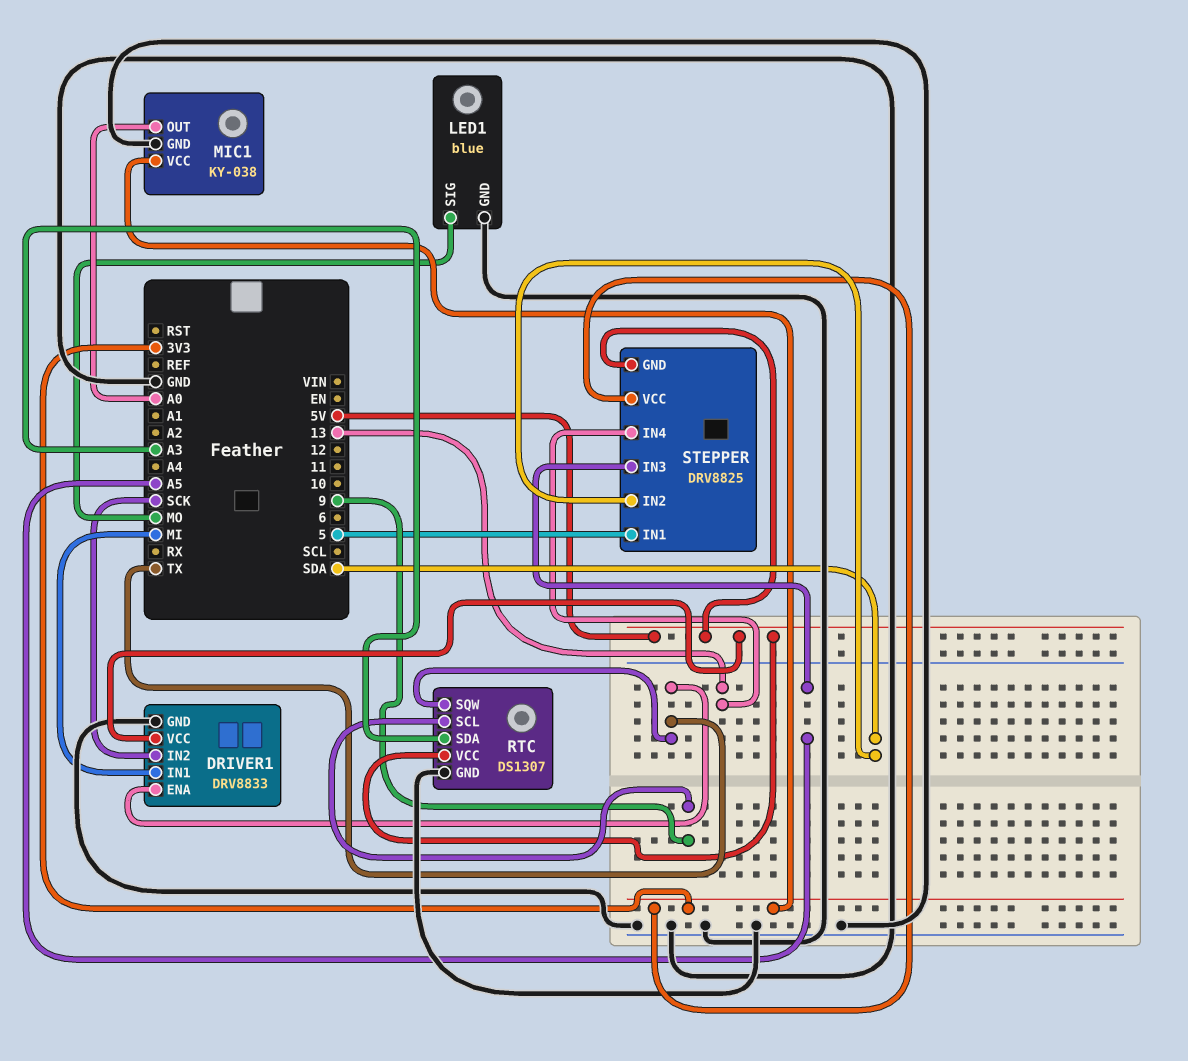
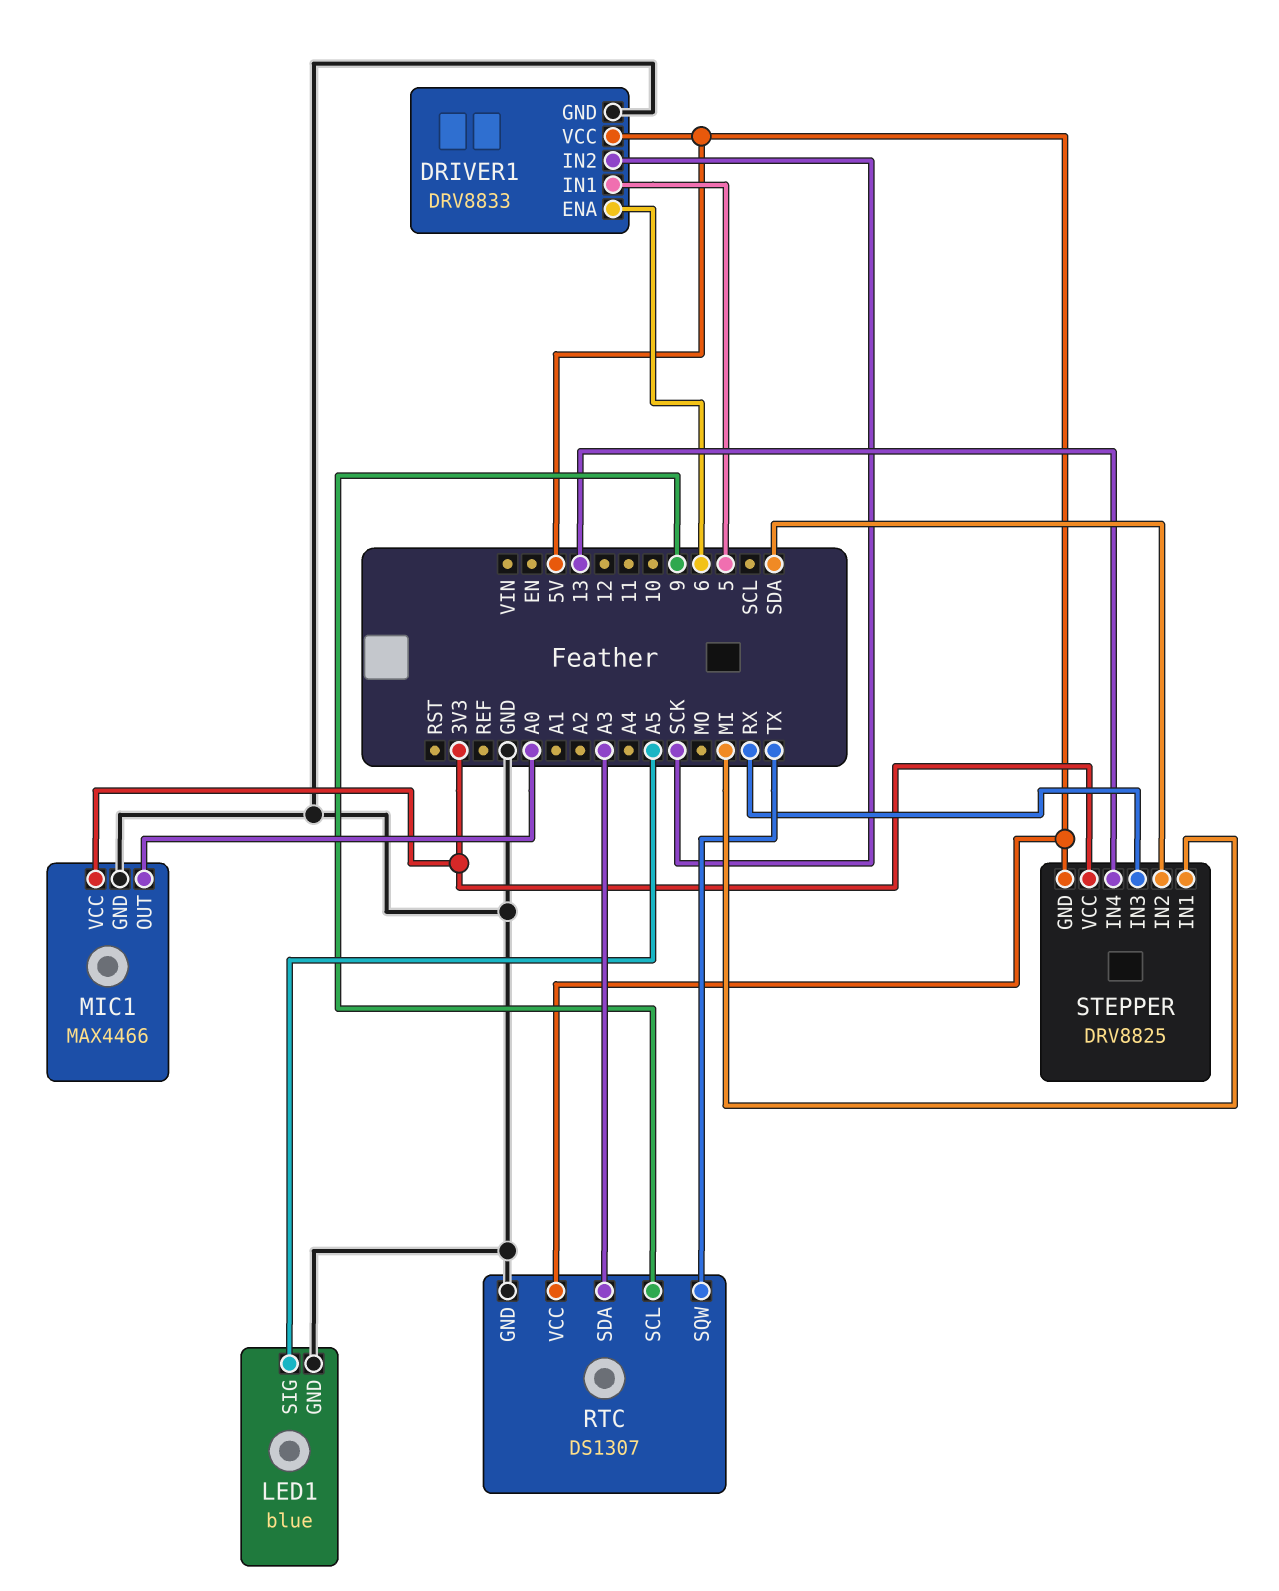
DRIVER1 pin ENA: TX -> 6
DRIVER1 pin IN1: MI -> 5
LED1 pin SIG: MO -> A5
MIC1: KY-038 -> MAX4466
STEPPER pin IN1: 5 -> MI
STEPPER pin IN3: A5 -> RX

